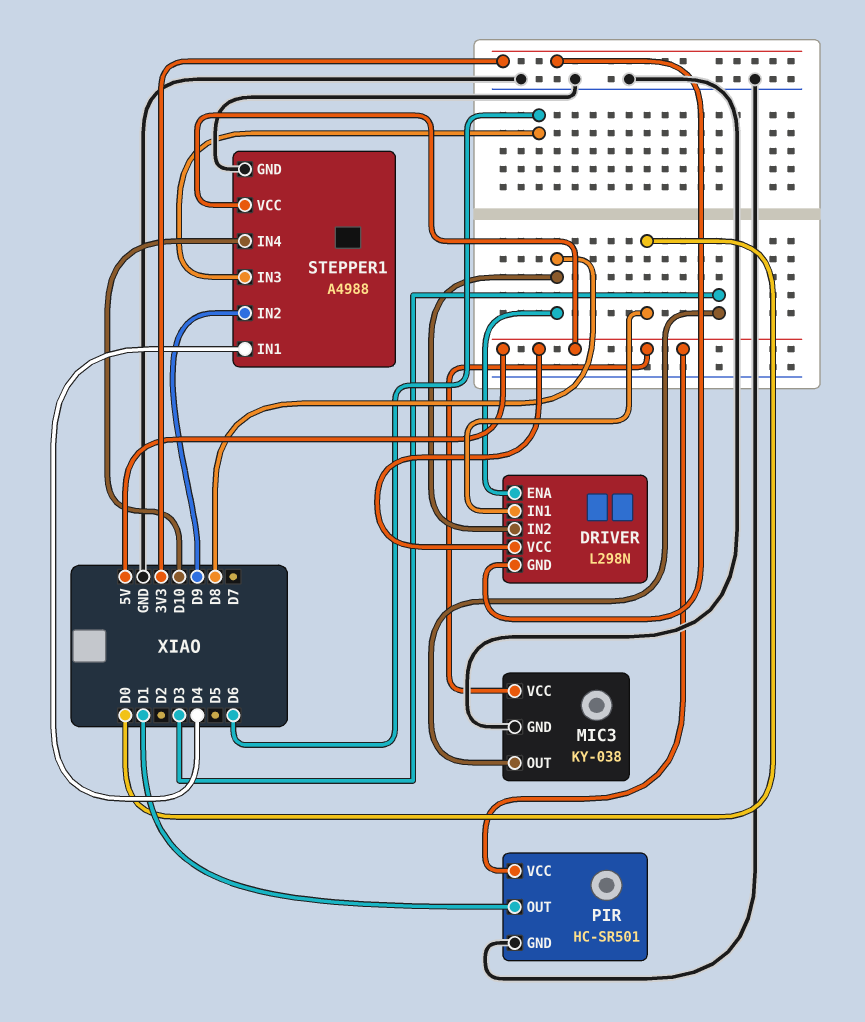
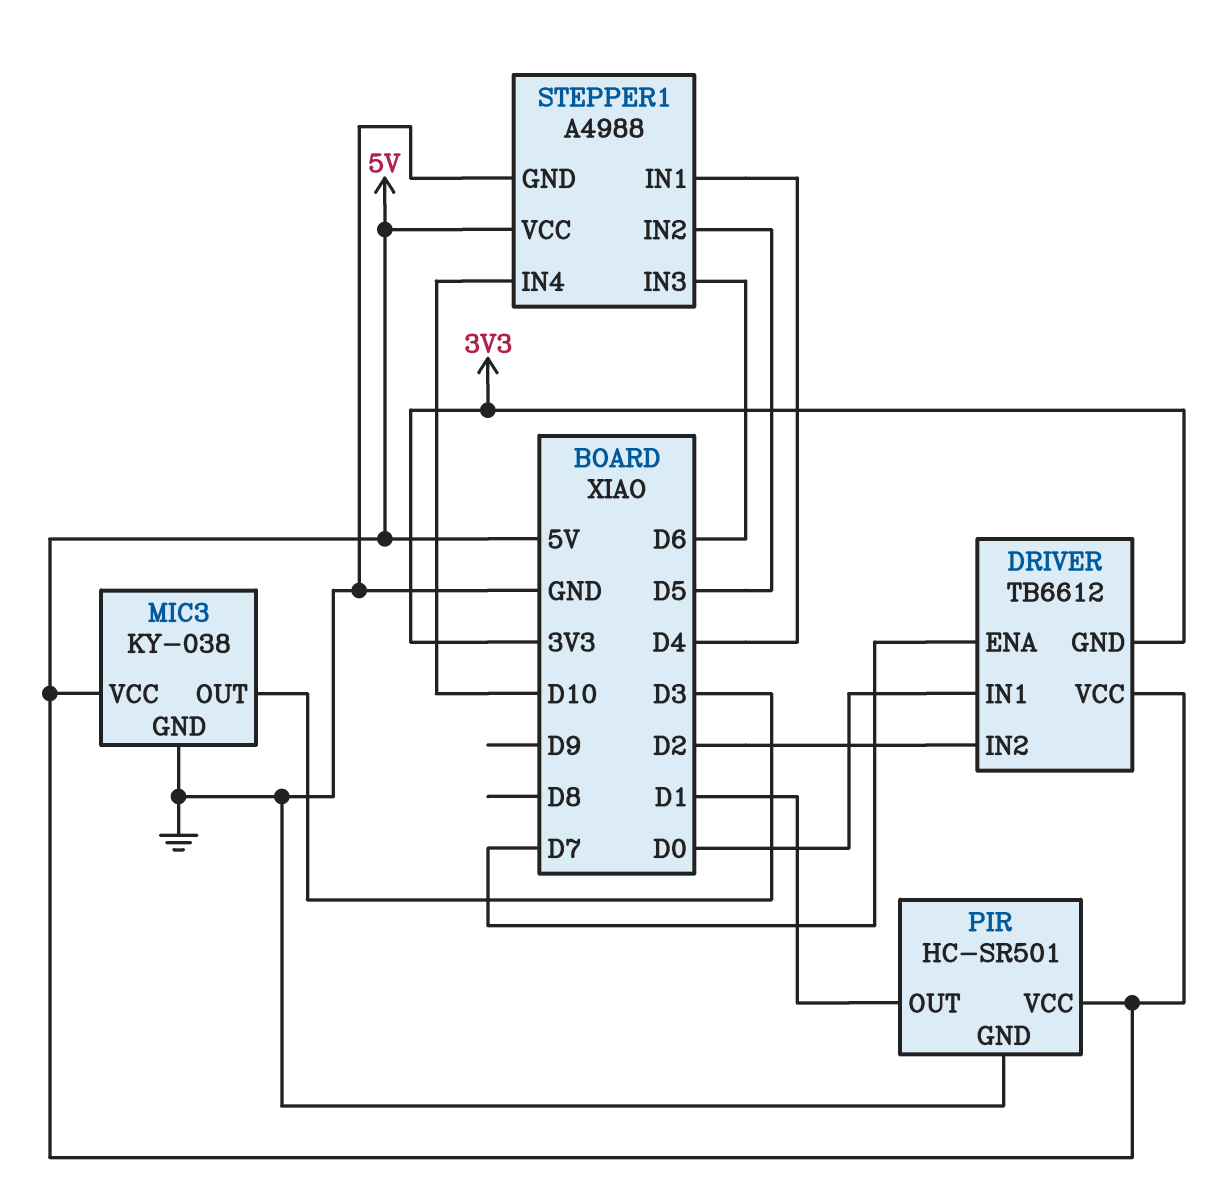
DRIVER: L298N -> TB6612
DRIVER pin ENA: D8 -> D7
DRIVER pin IN2: D8 -> D2
STEPPER1 pin IN2: D9 -> D5

